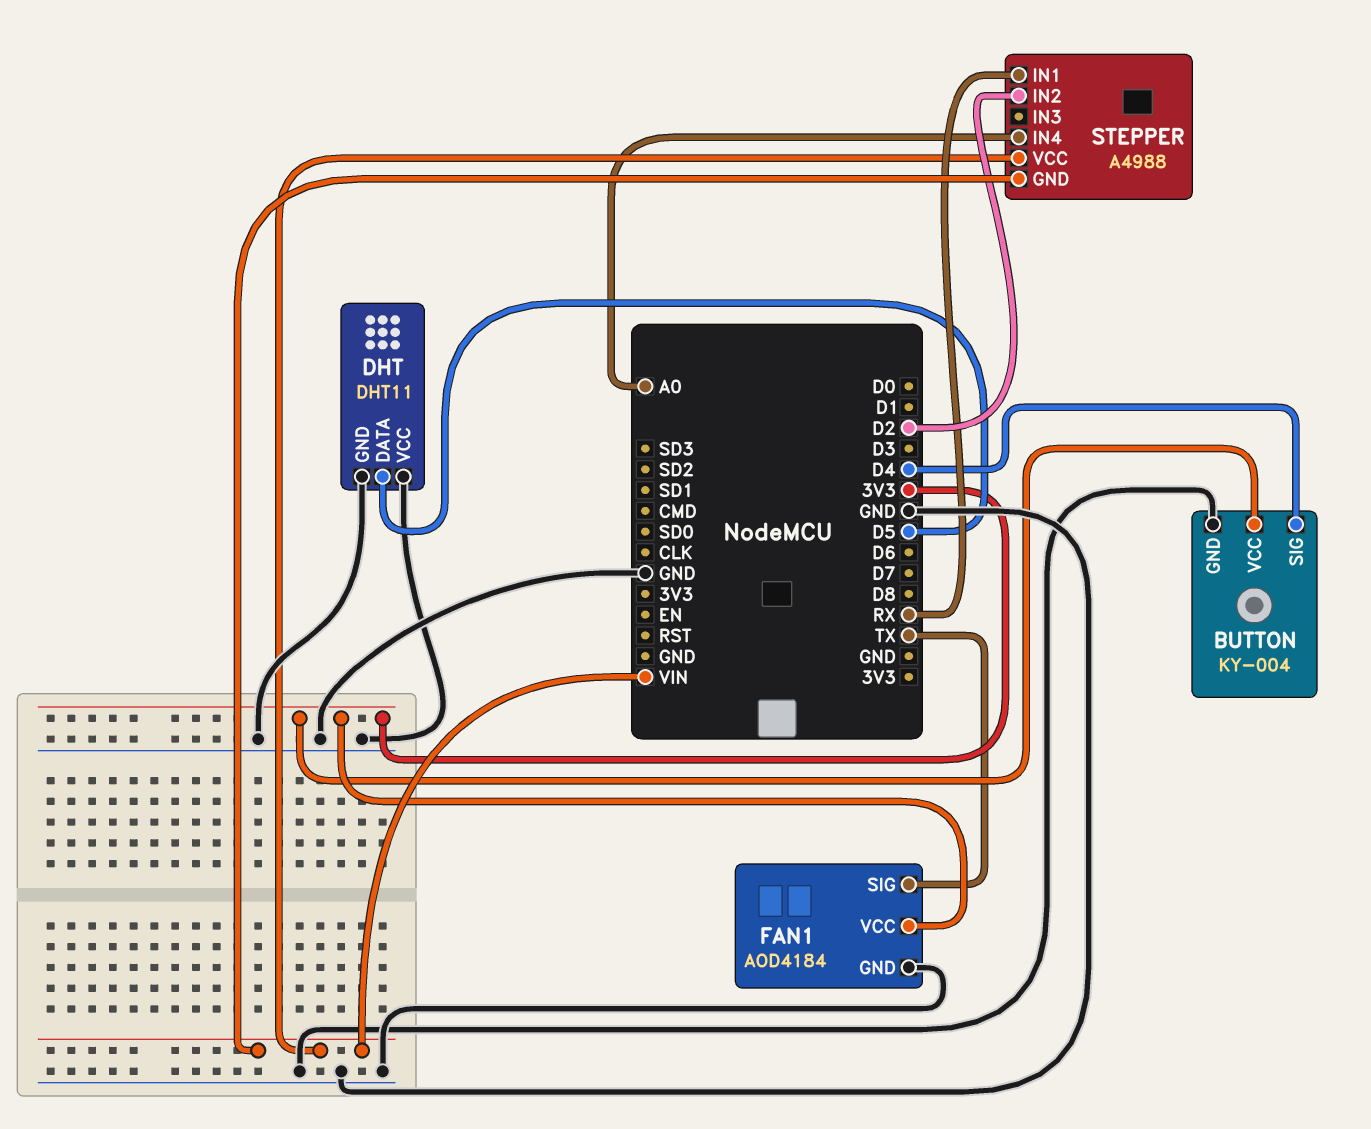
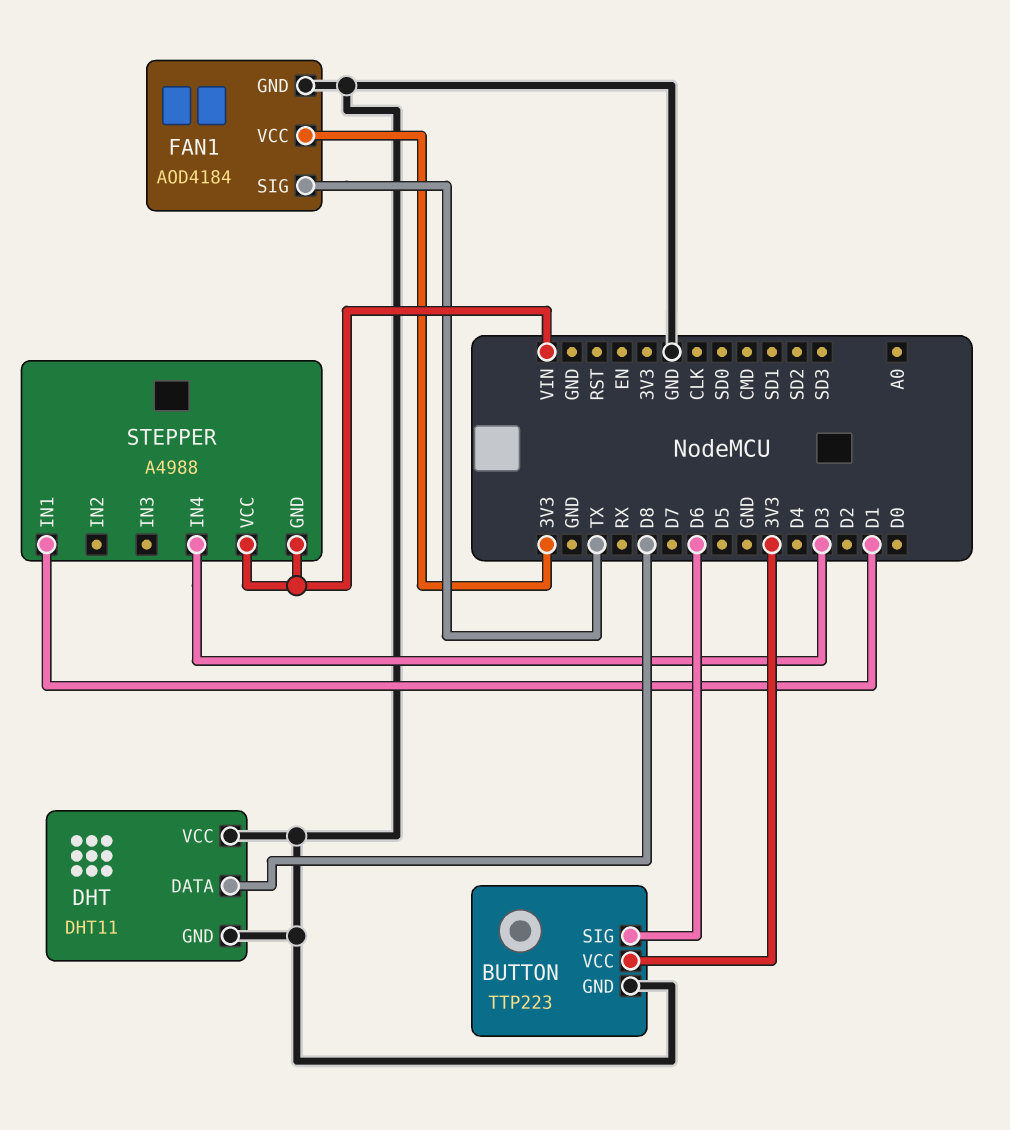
BUTTON: KY-004 -> TTP223
BUTTON pin SIG: D4 -> D6
DHT pin DATA: D5 -> D8
STEPPER pin IN1: RX -> D1
STEPPER pin IN2: D2 -> none
STEPPER pin IN4: A0 -> D3

